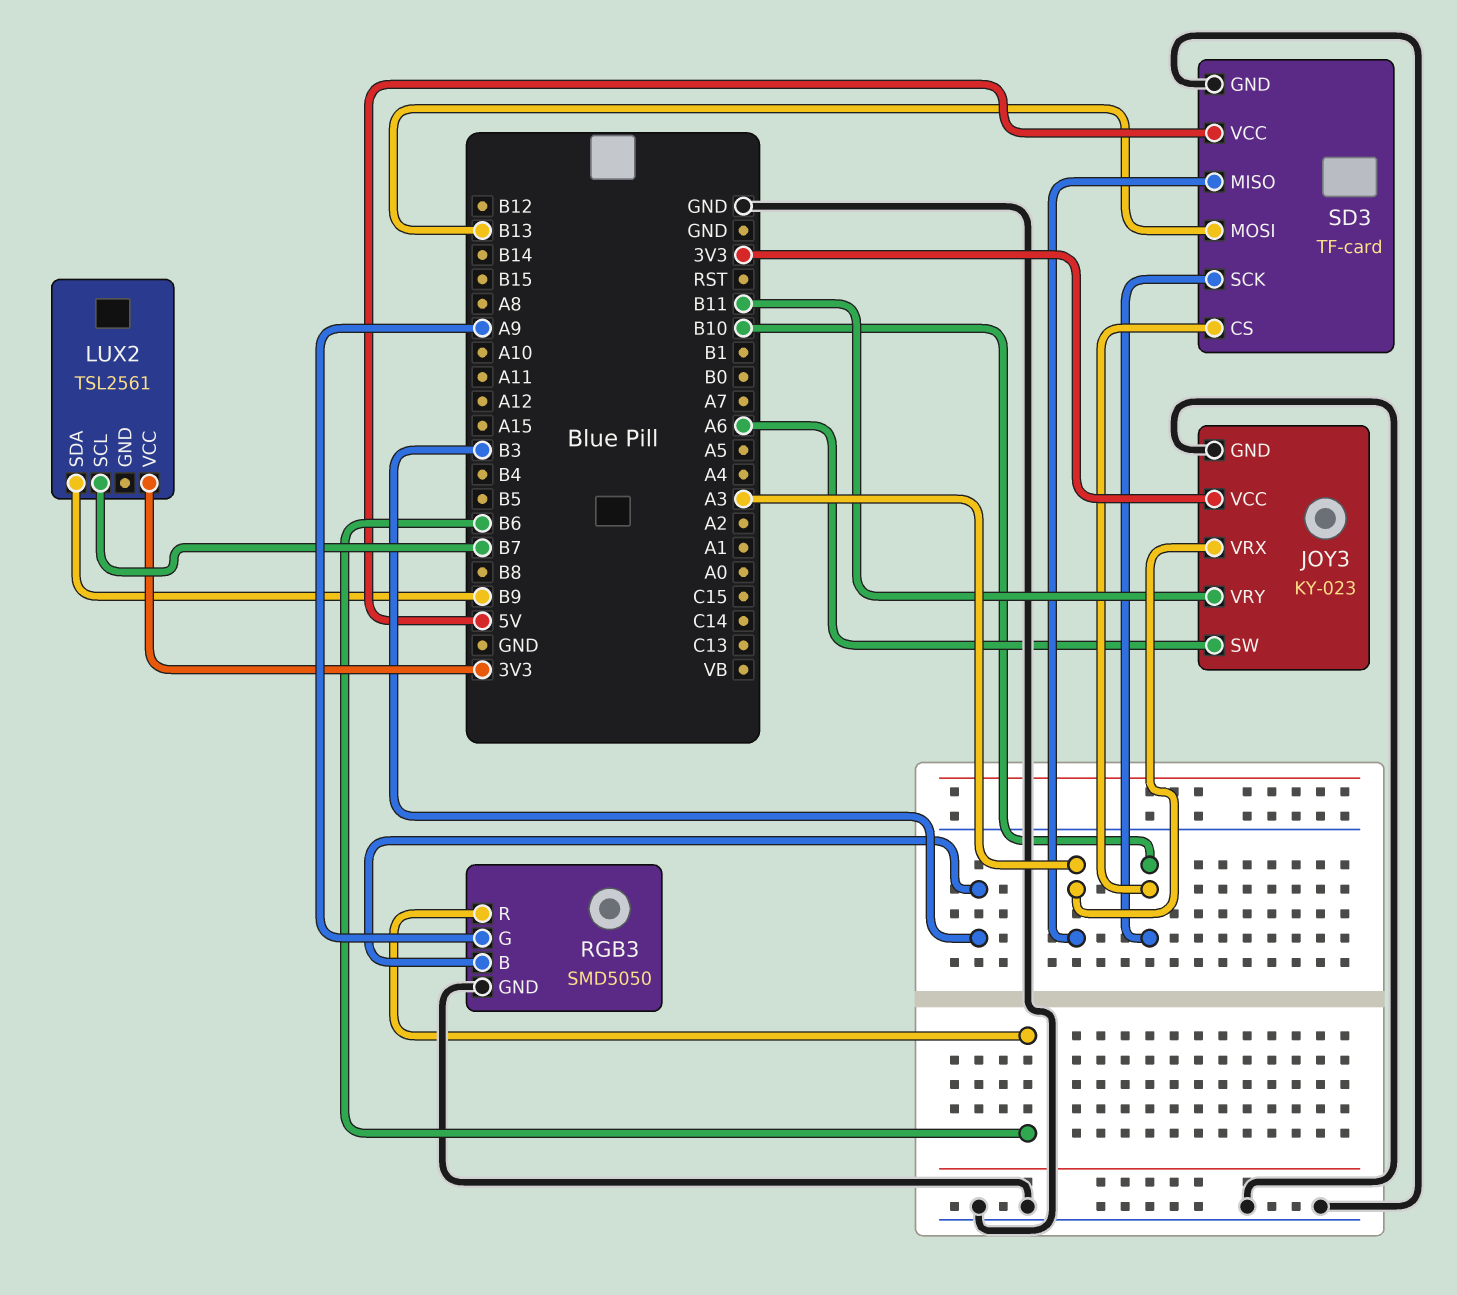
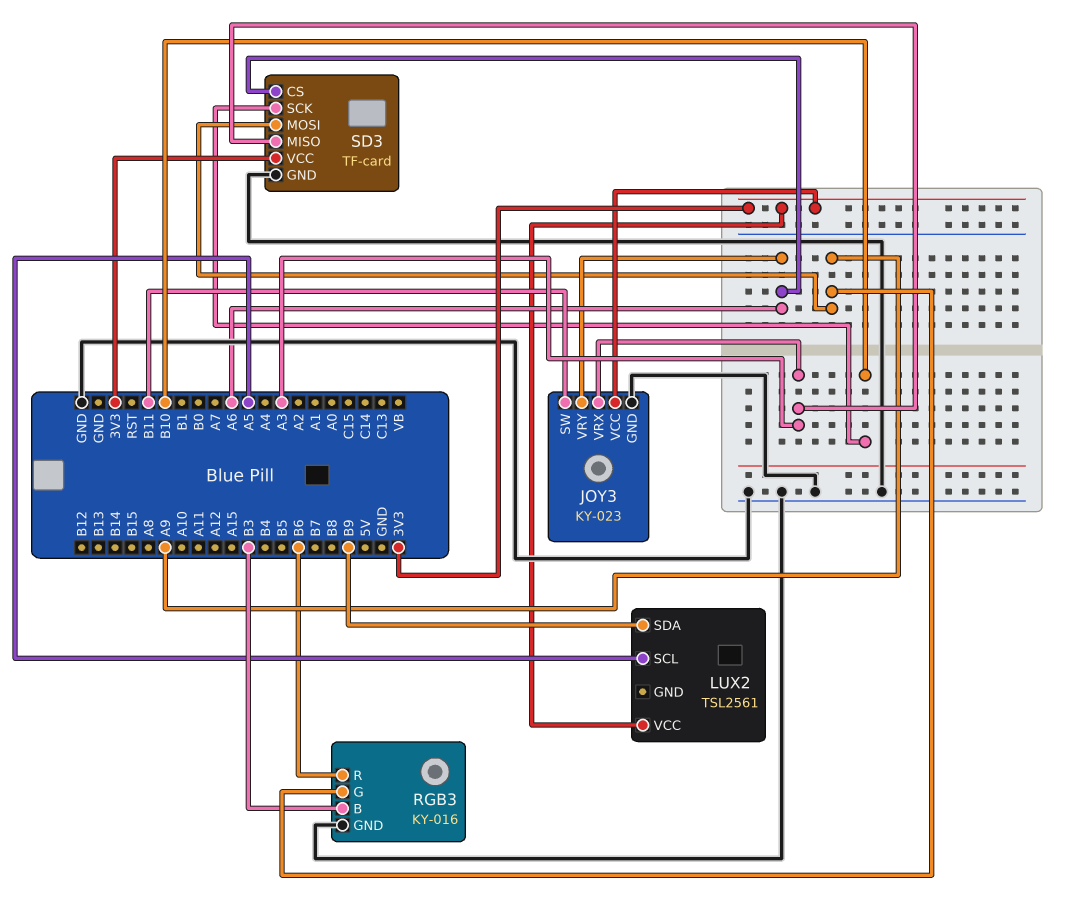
JOY3 pin SW: A6 -> B11
JOY3 pin VRY: B11 -> A6
LUX2 pin SCL: B7 -> A5
RGB3: SMD5050 -> KY-016
SD3 pin CS: B10 -> A6
SD3 pin MOSI: B13 -> A9
SD3 pin VCC: 5V -> 3V3

